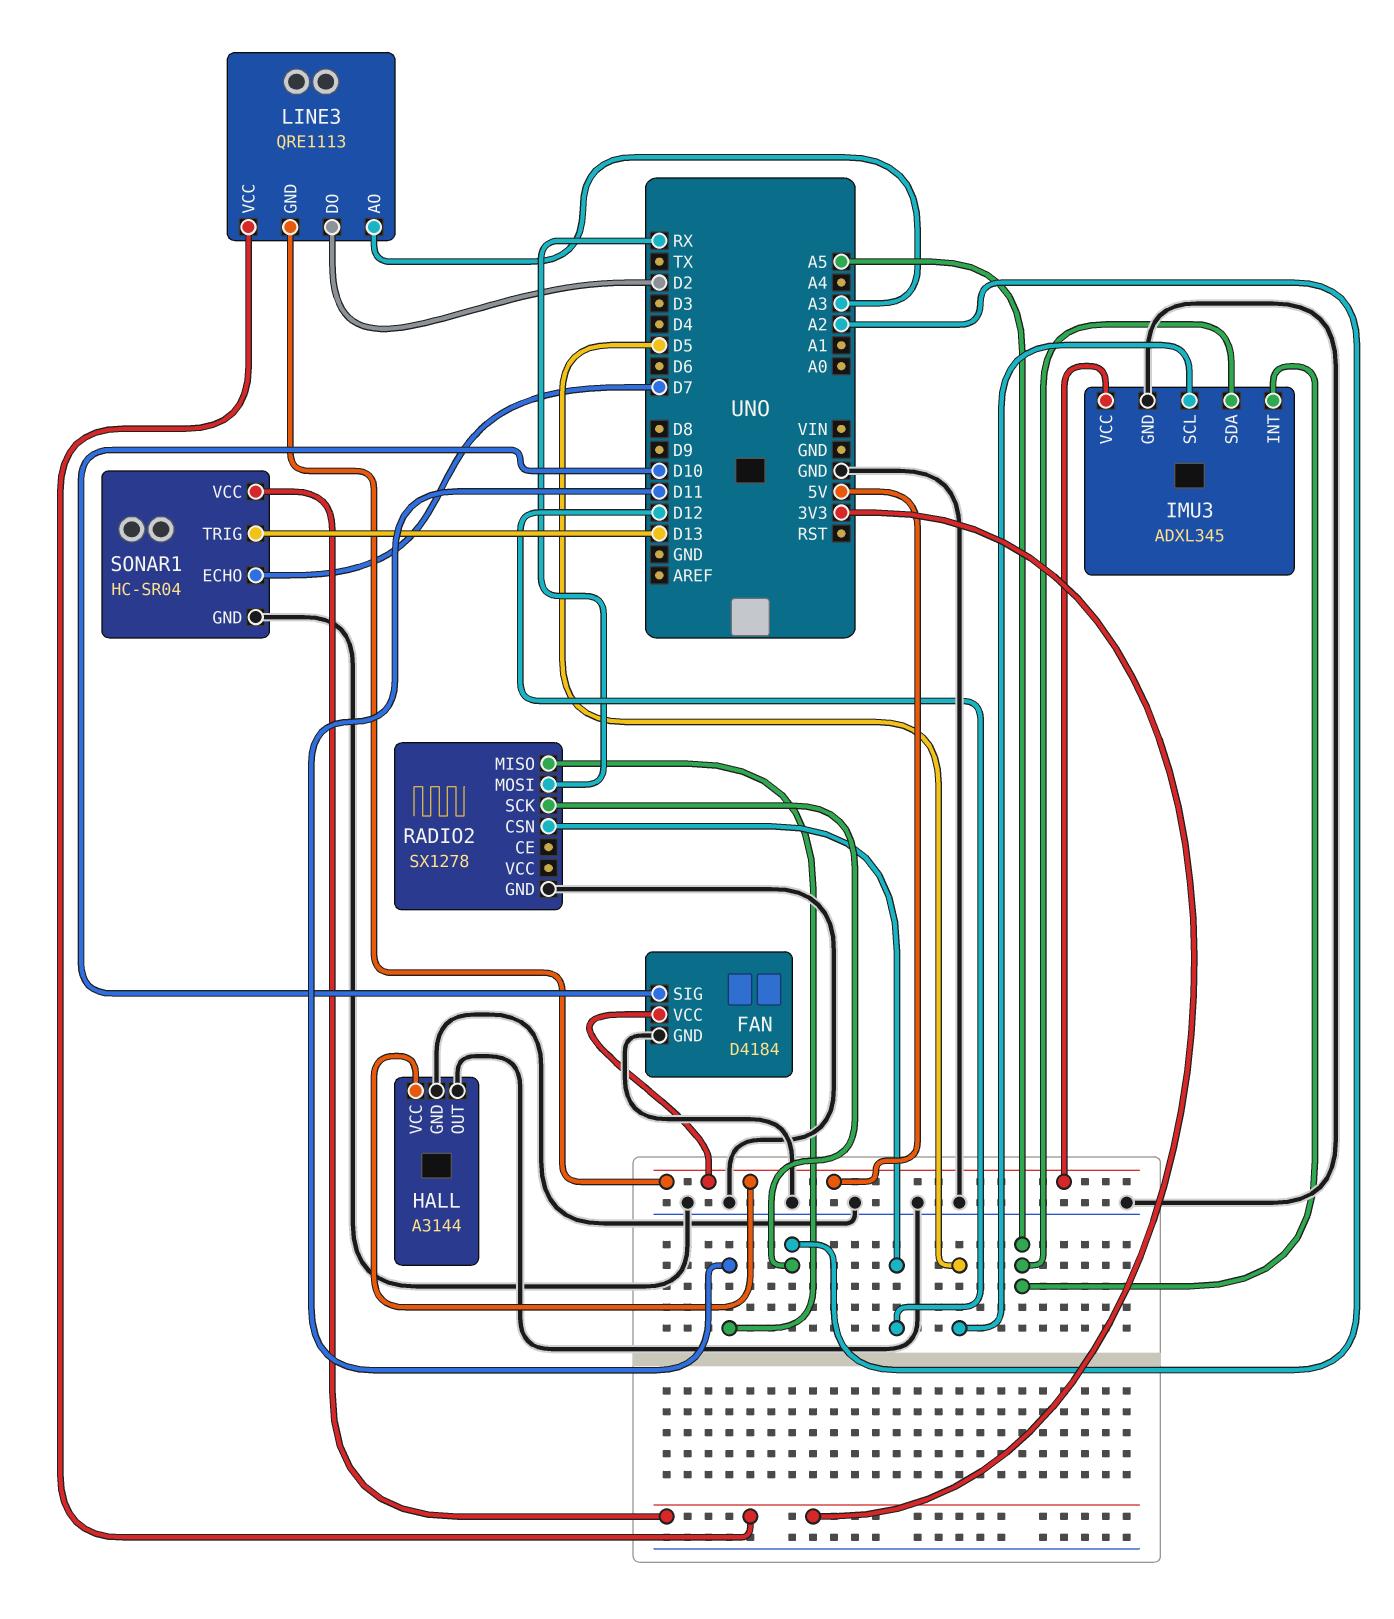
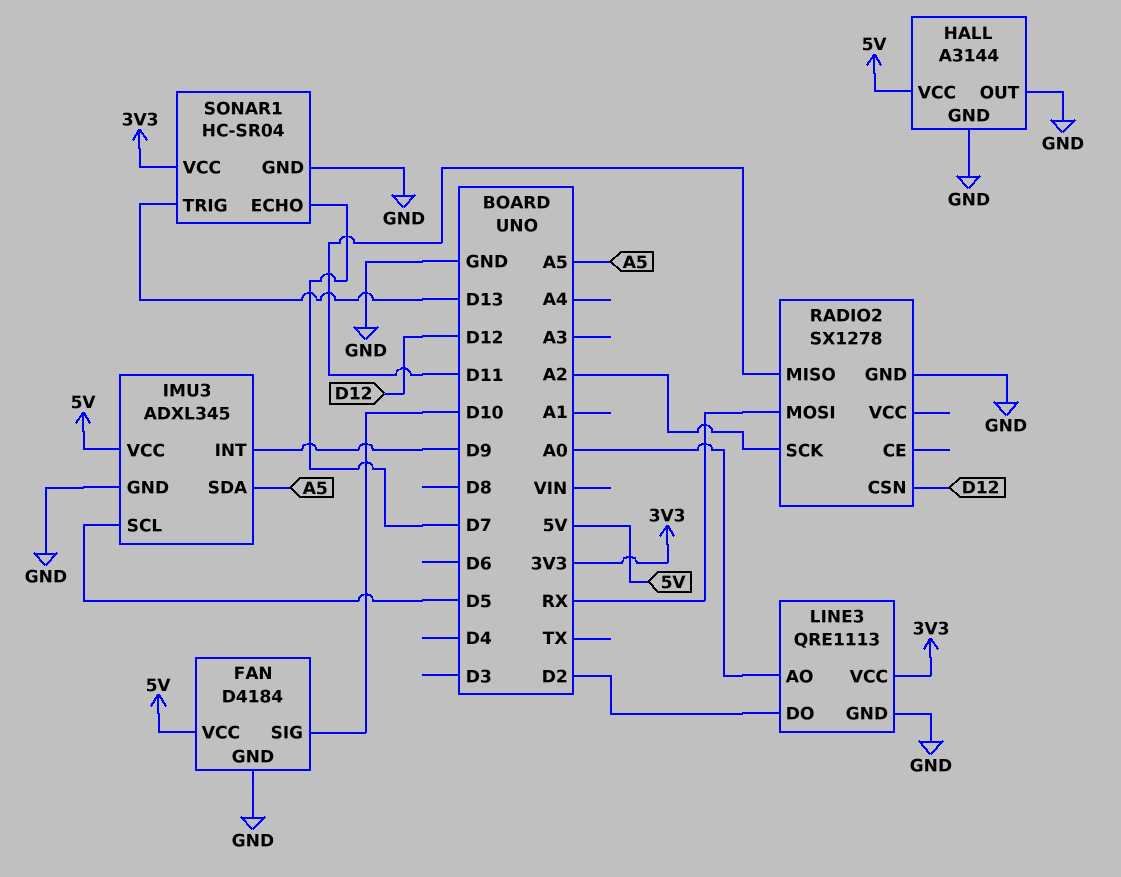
IMU3 pin INT: A5 -> D9
LINE3 pin AO: A3 -> A0
LINE3 pin GND: 5V -> GND

